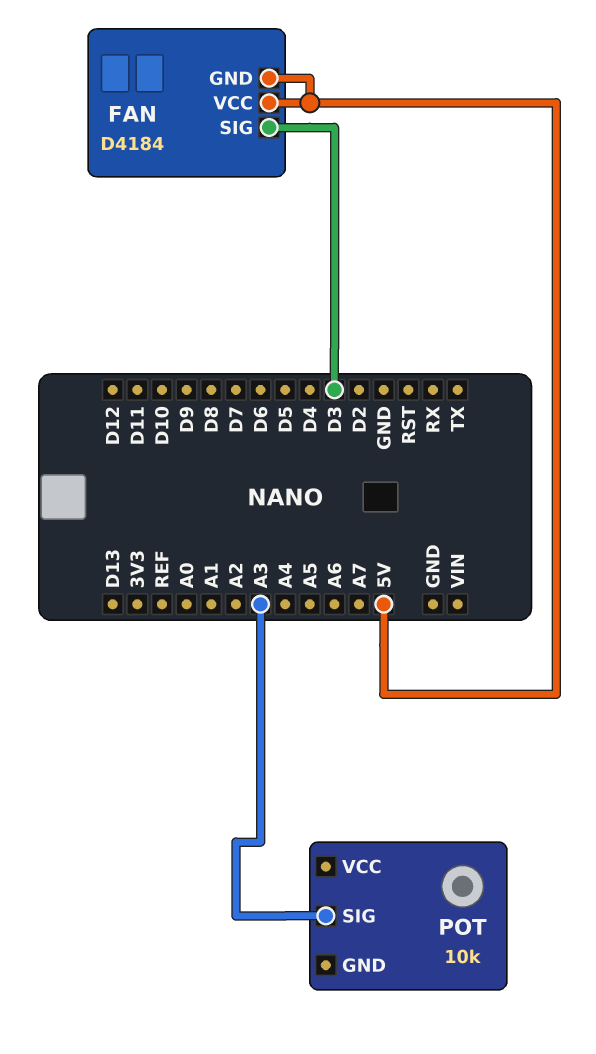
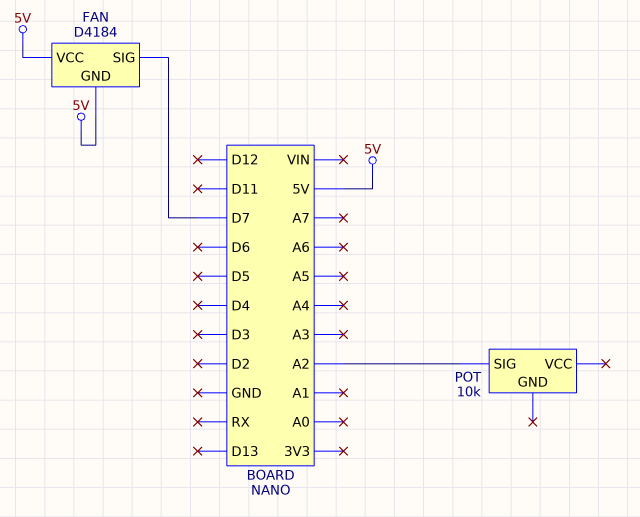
FAN pin SIG: D3 -> D7
POT pin SIG: A3 -> A2

